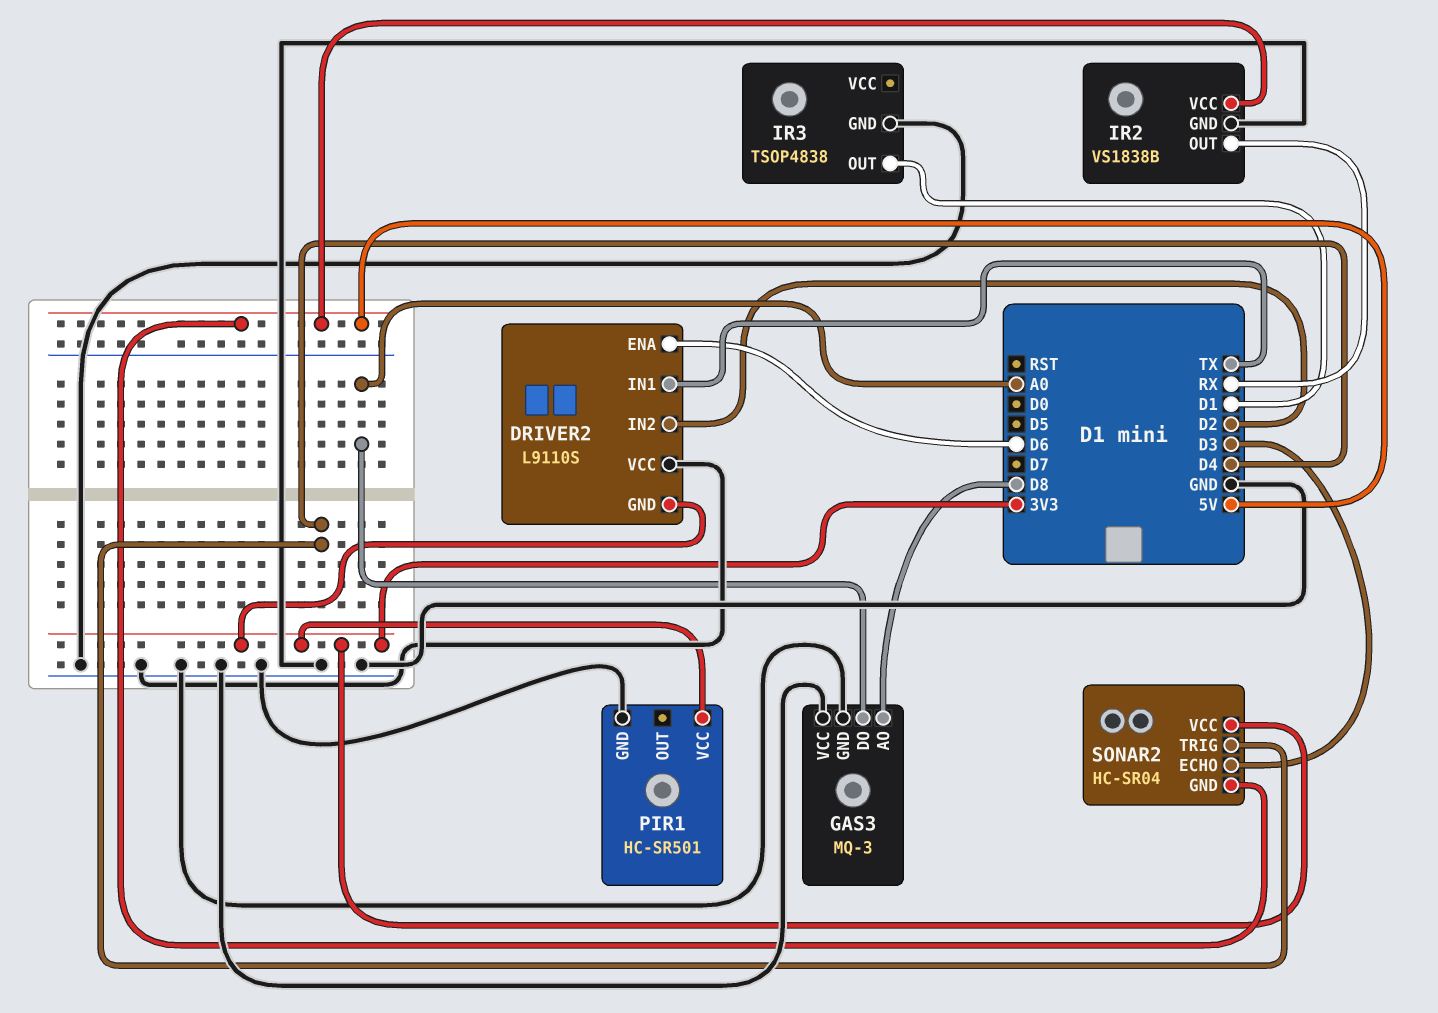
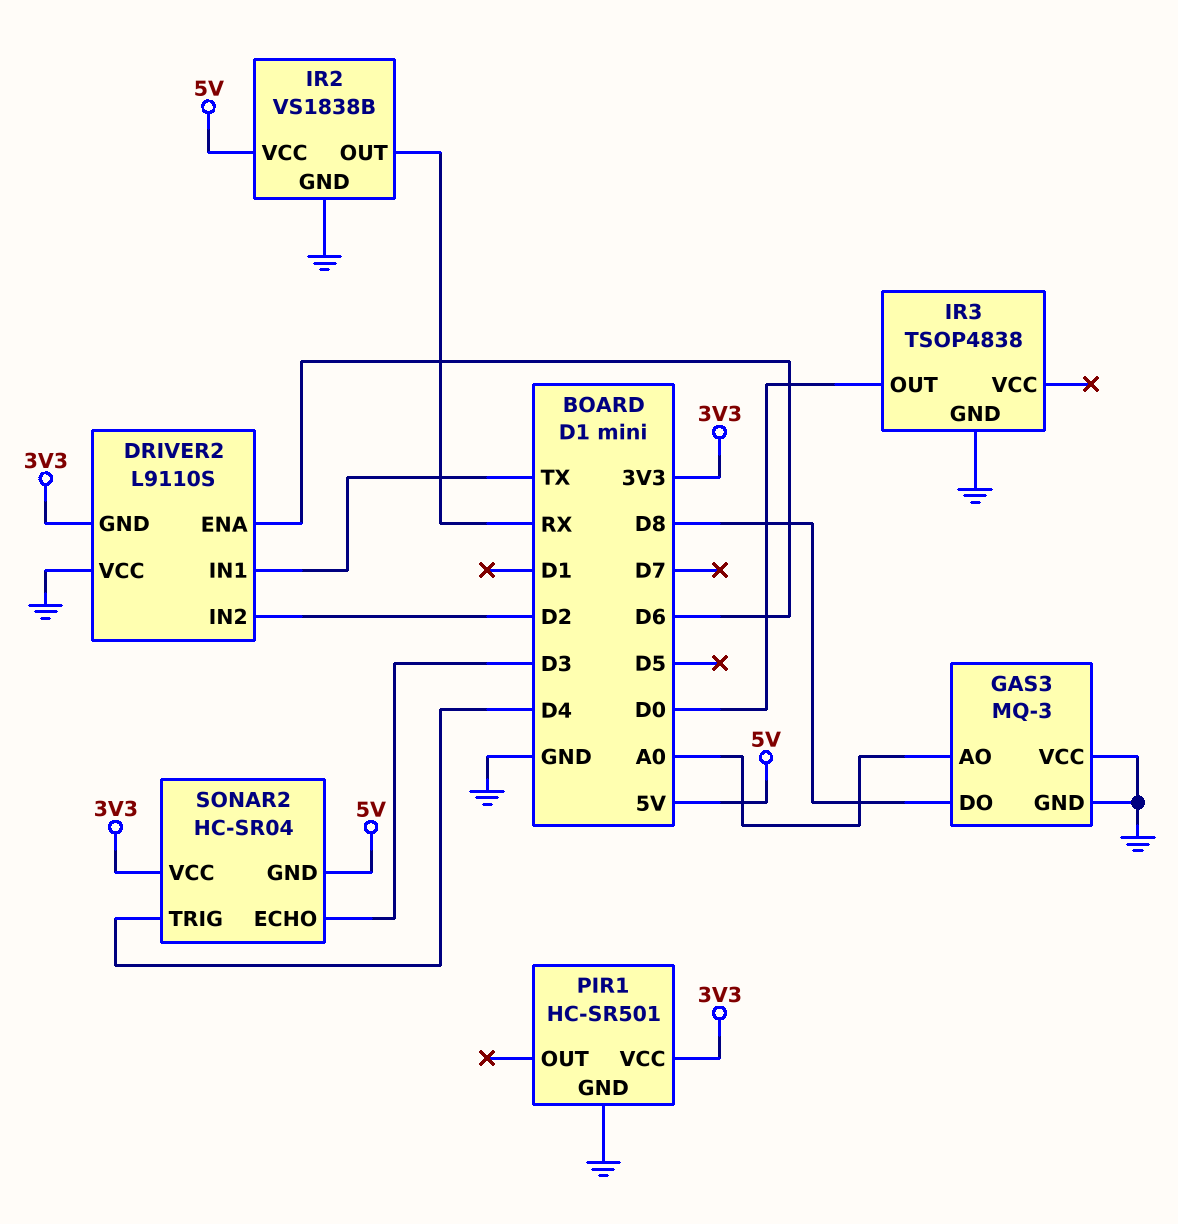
GAS3 pin AO: D8 -> A0
GAS3 pin DO: A0 -> D8
IR3 pin OUT: D1 -> D0

